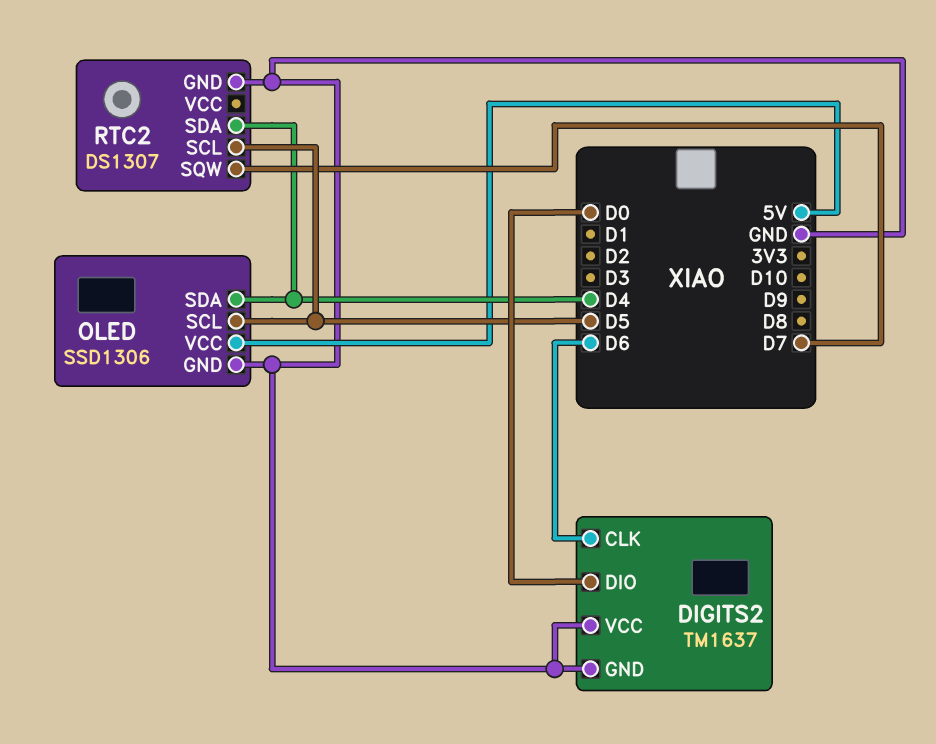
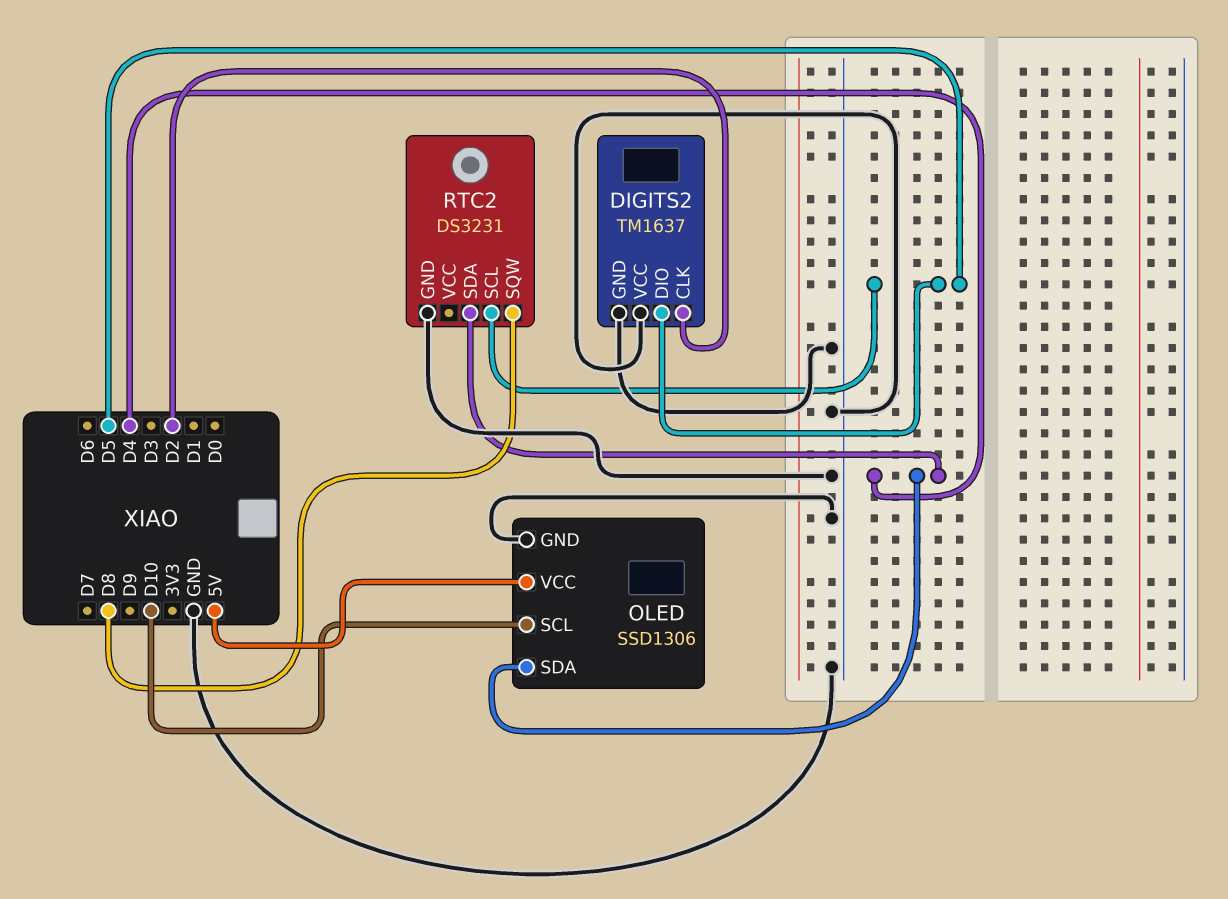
DIGITS2 pin CLK: D6 -> D2
DIGITS2 pin DIO: D0 -> D5
OLED pin SCL: D5 -> D10
RTC2: DS1307 -> DS3231
RTC2 pin SQW: D7 -> D8

